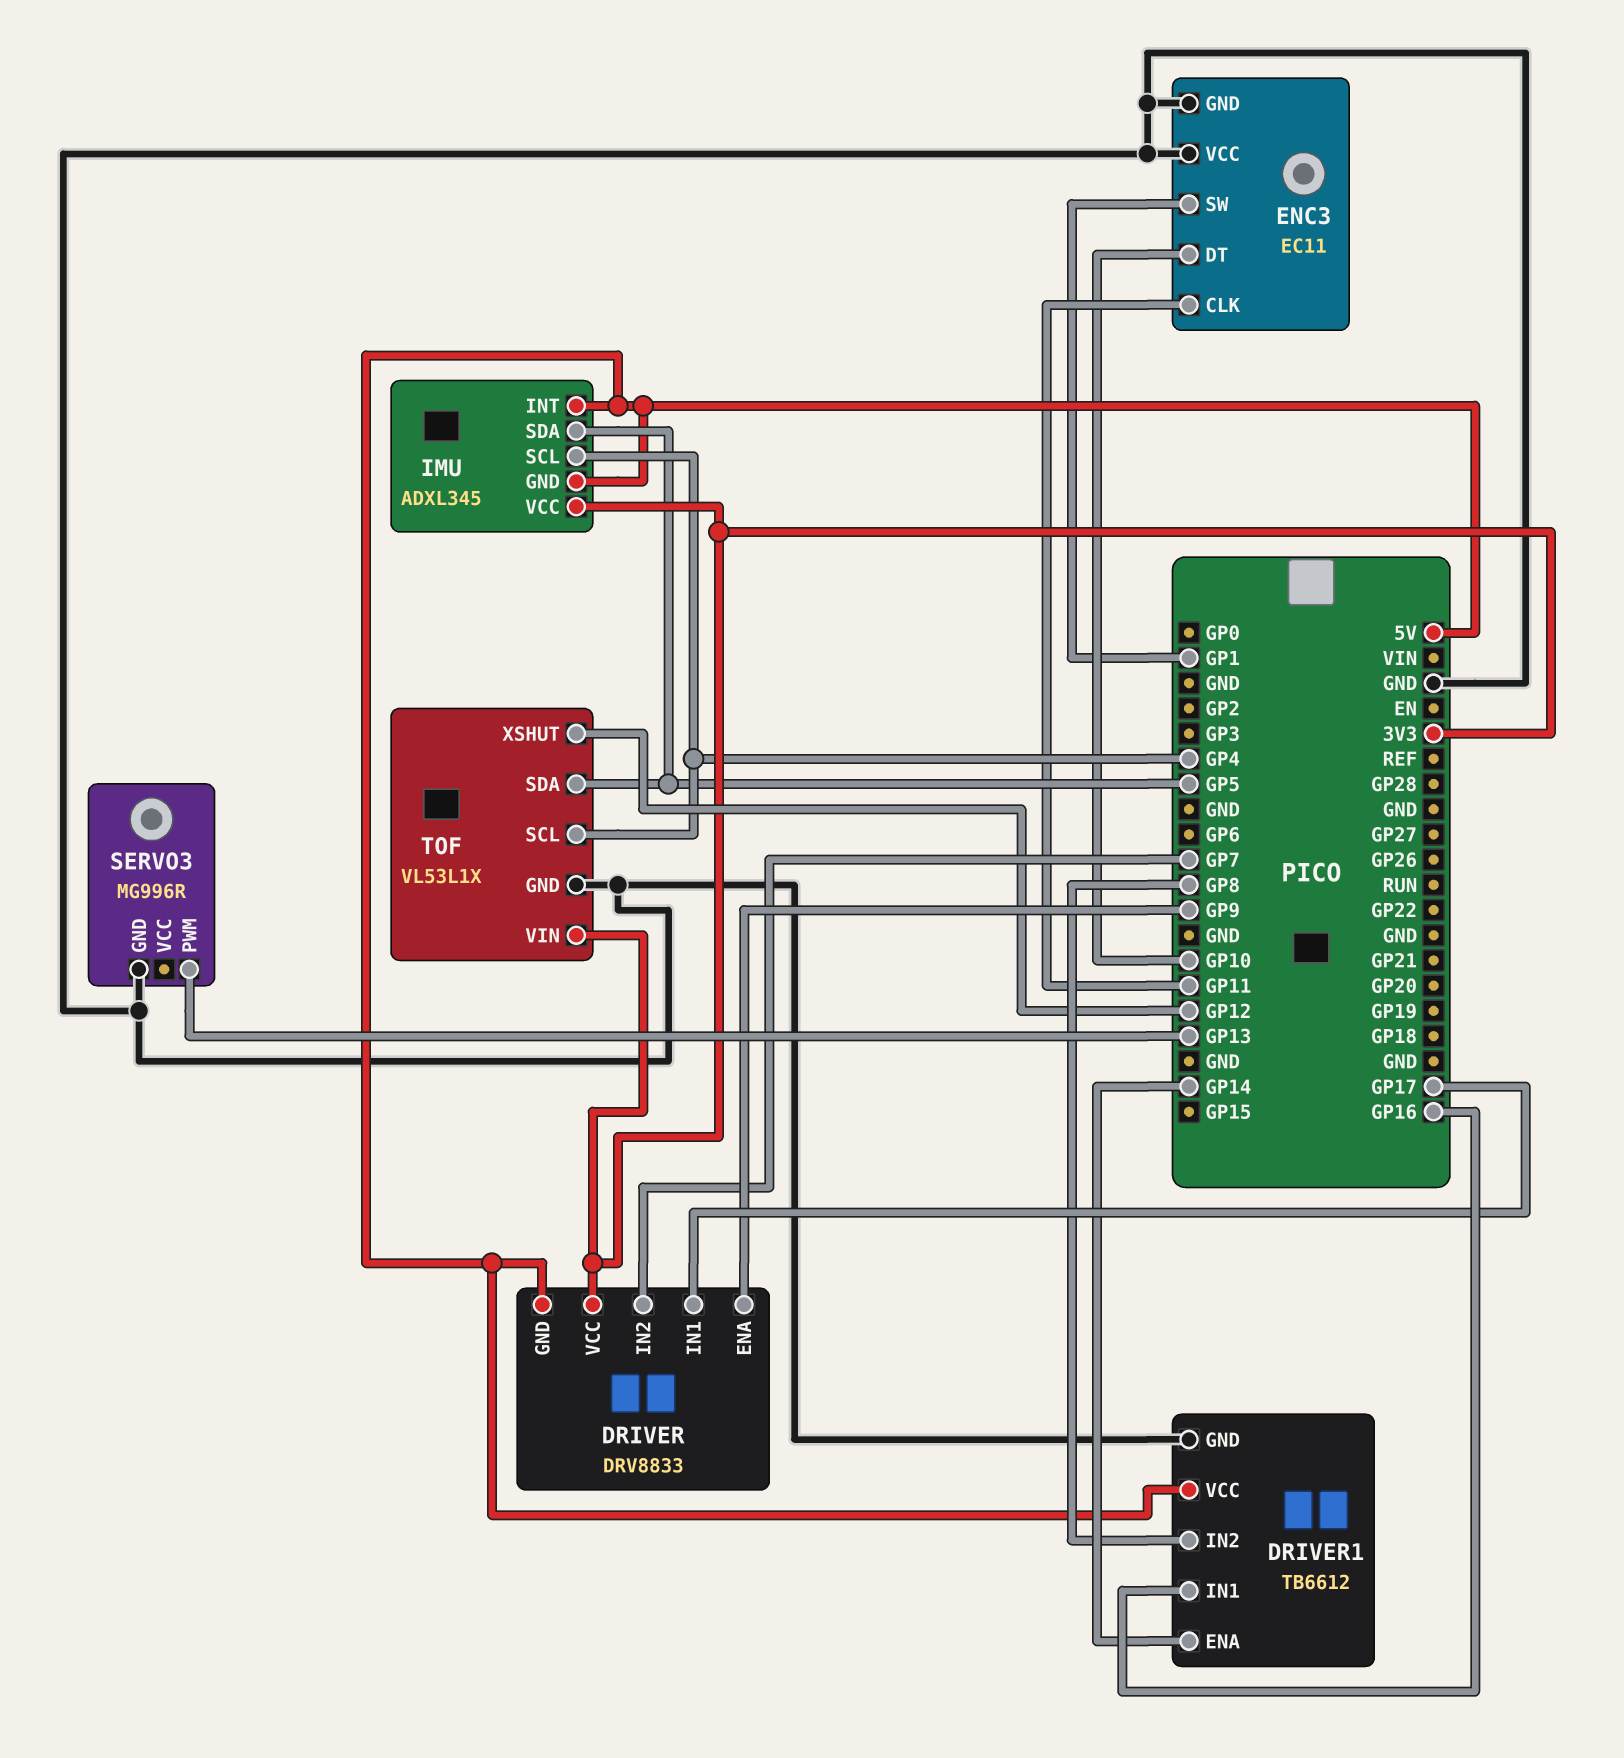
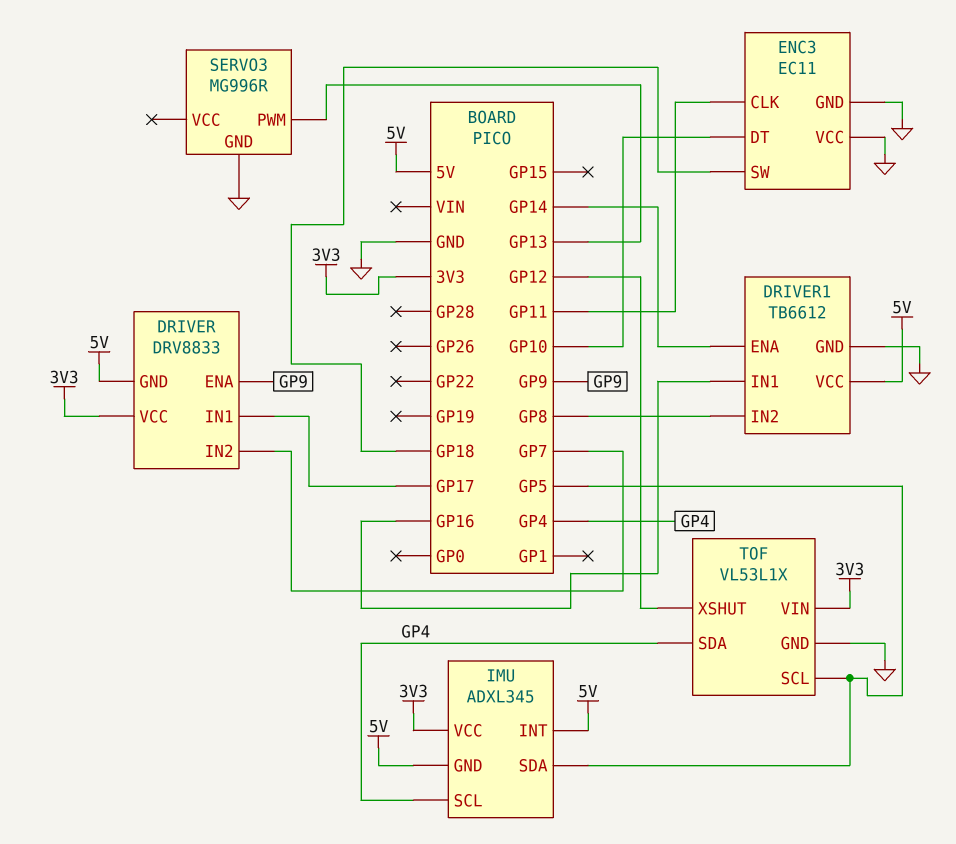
ENC3 pin SW: GP1 -> GP18
TOF pin SCL: GP4 -> GP5
TOF pin SDA: GP5 -> GP4

